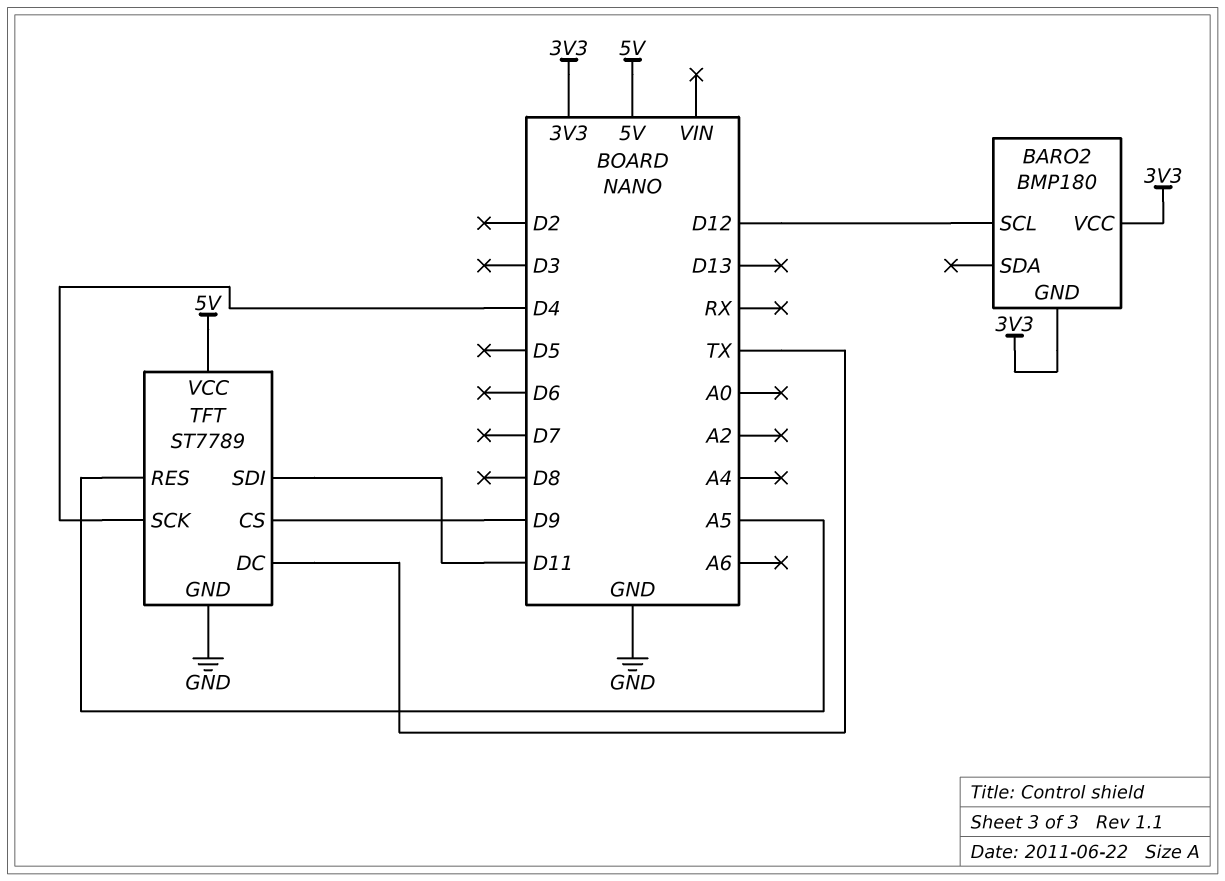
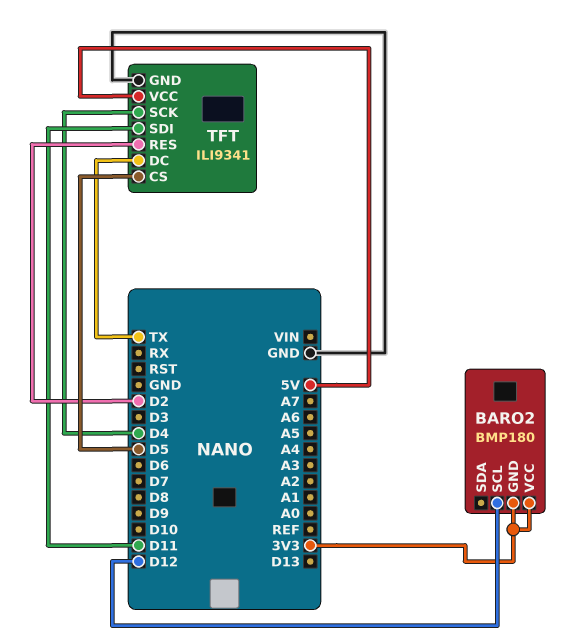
TFT: ST7789 -> ILI9341
TFT pin CS: D9 -> D5
TFT pin RES: A5 -> D2

